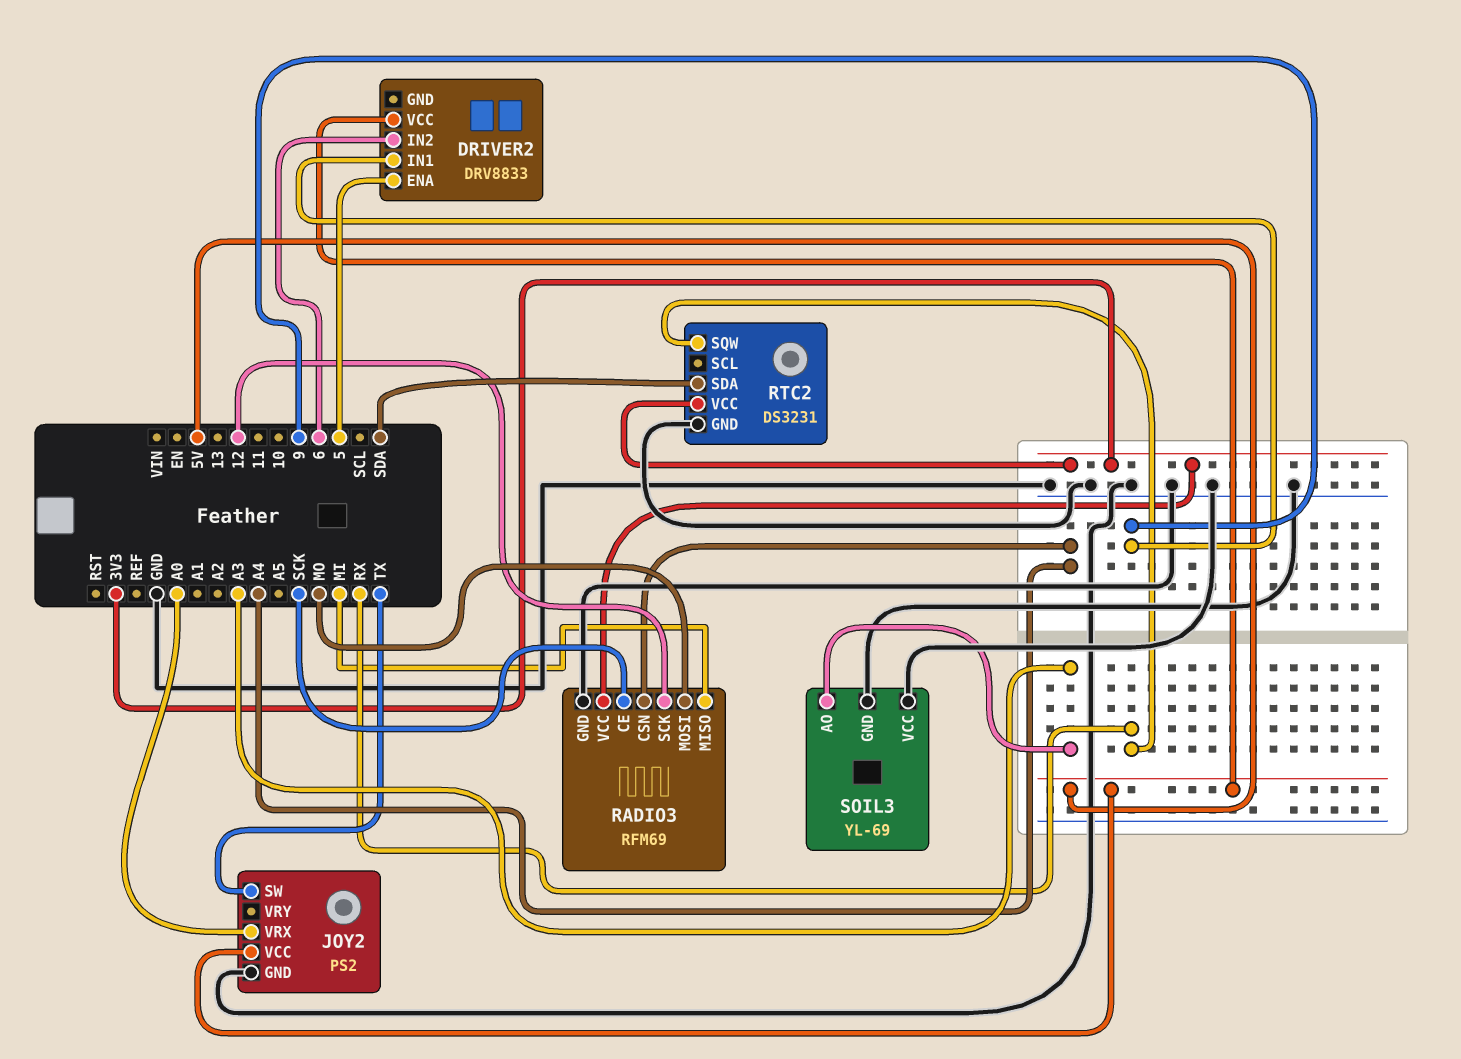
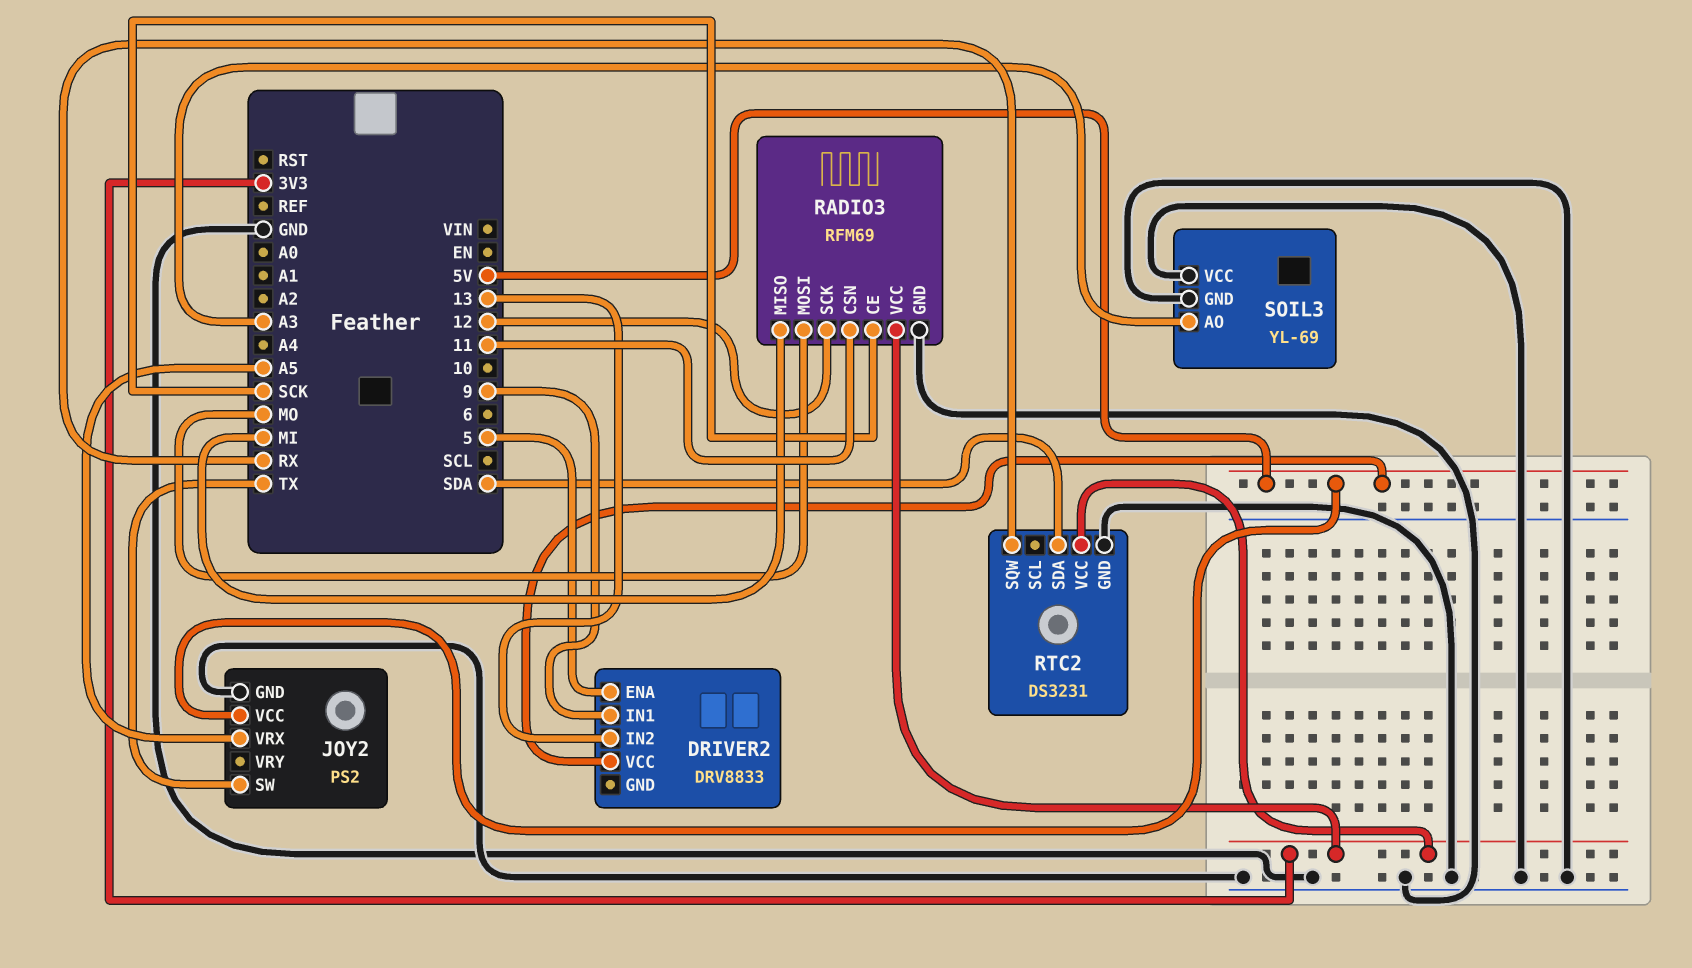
DRIVER2 pin IN2: 6 -> 13
JOY2 pin VRX: A0 -> A5
RADIO3 pin CSN: A4 -> 11

